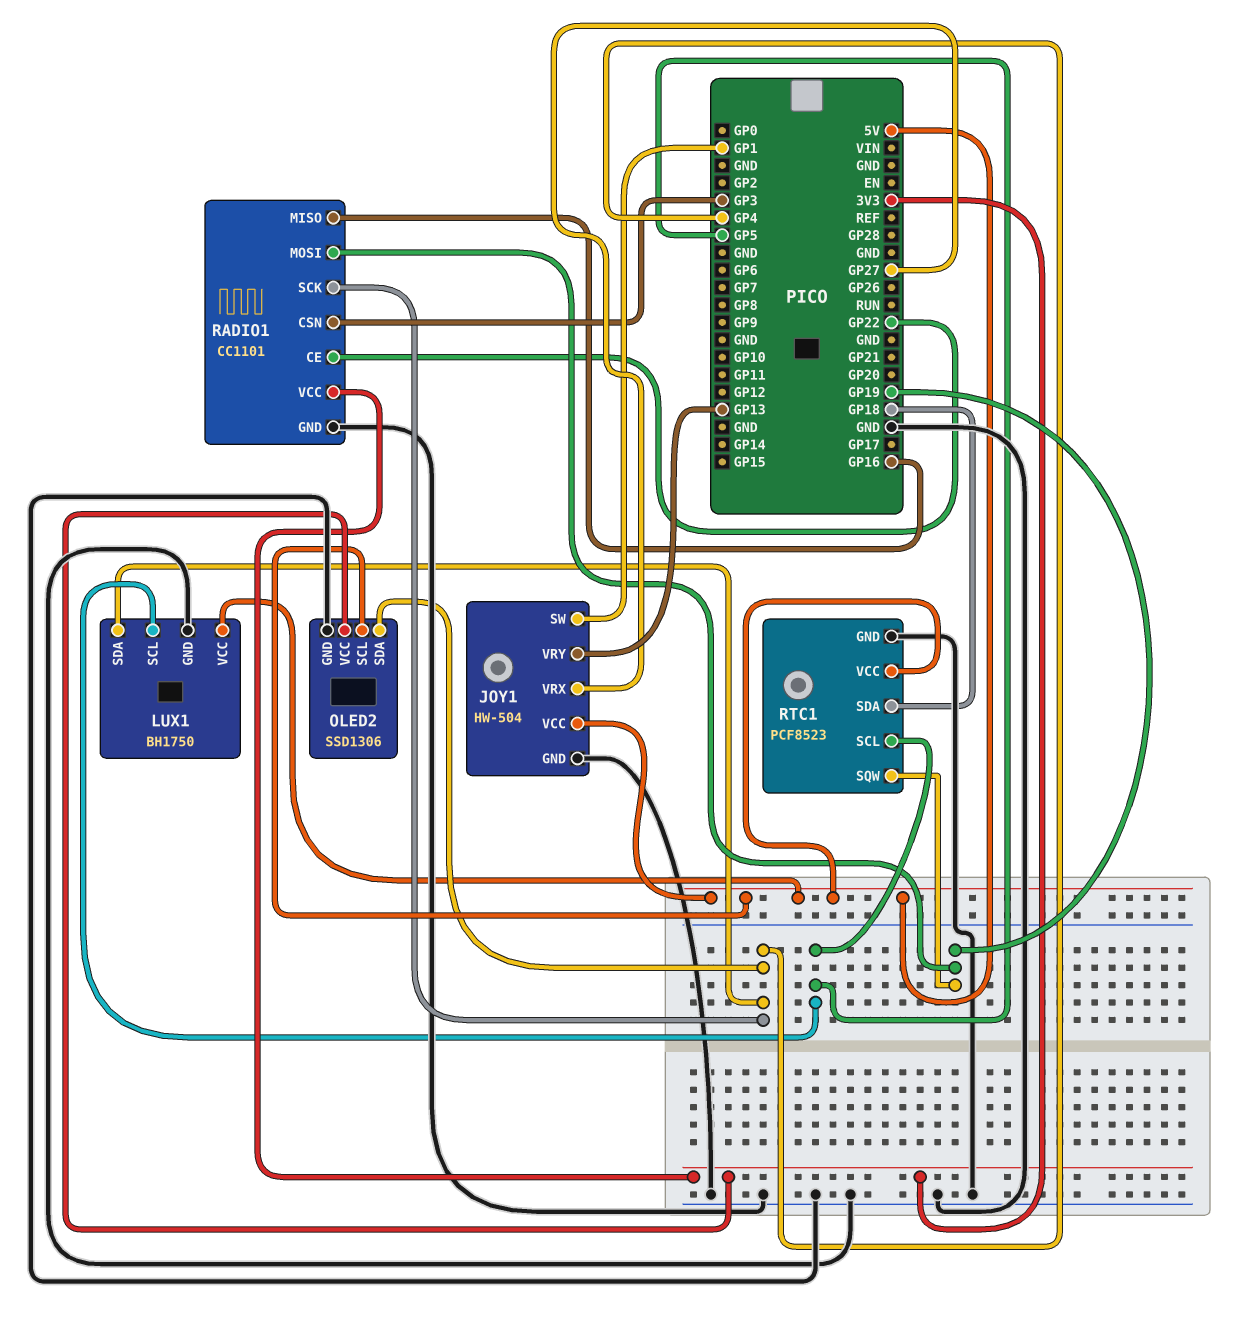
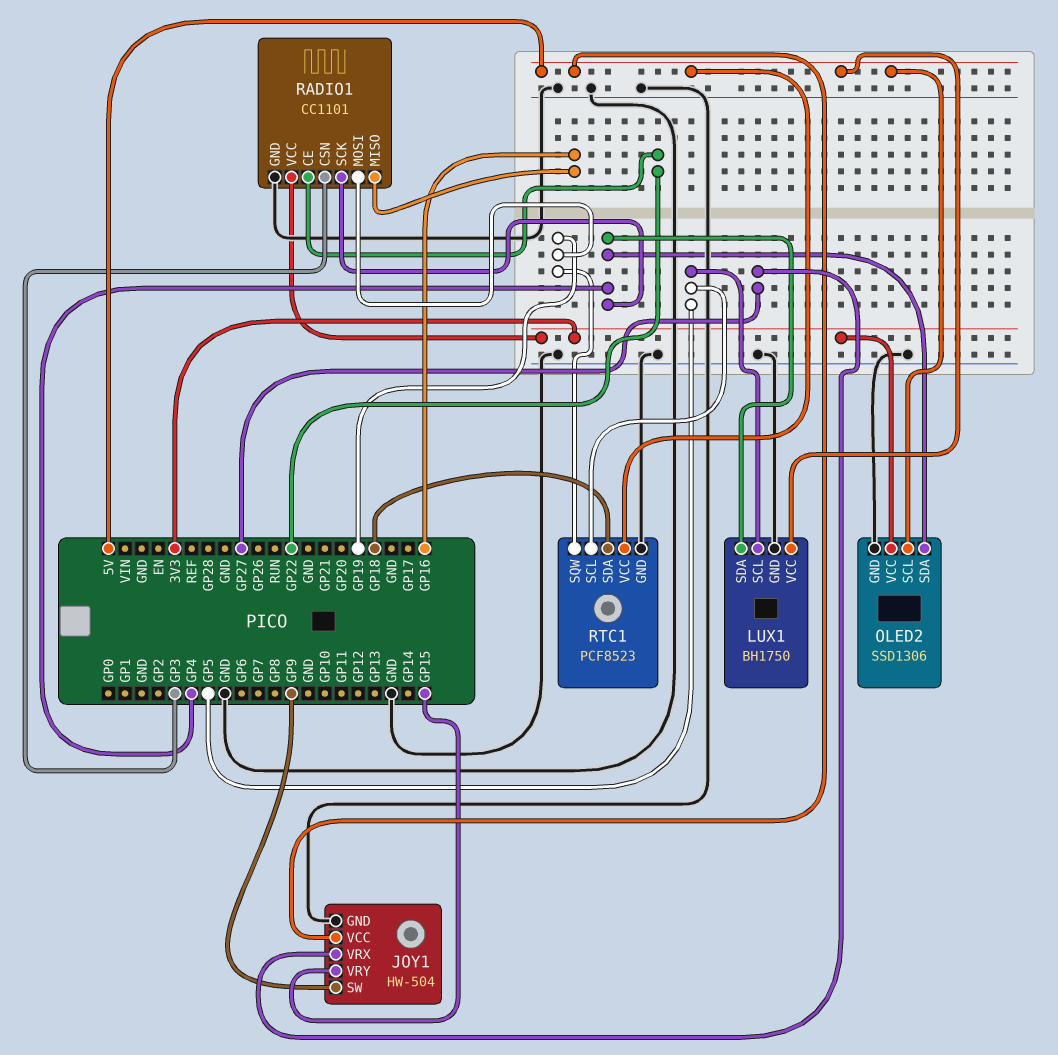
JOY1 pin SW: GP1 -> GP9
JOY1 pin VRY: GP13 -> GP15

